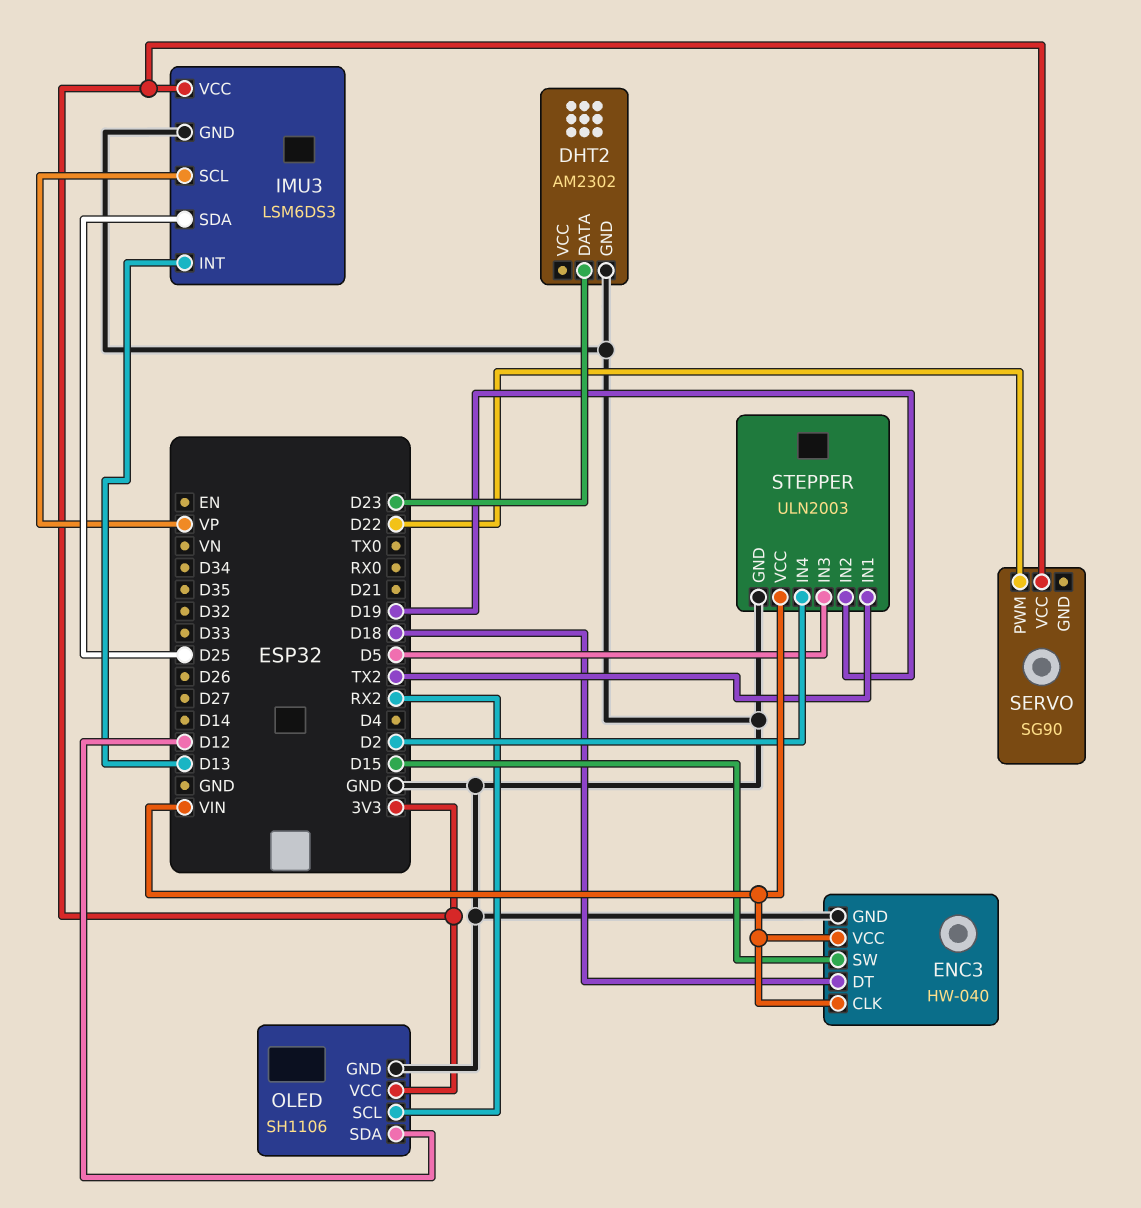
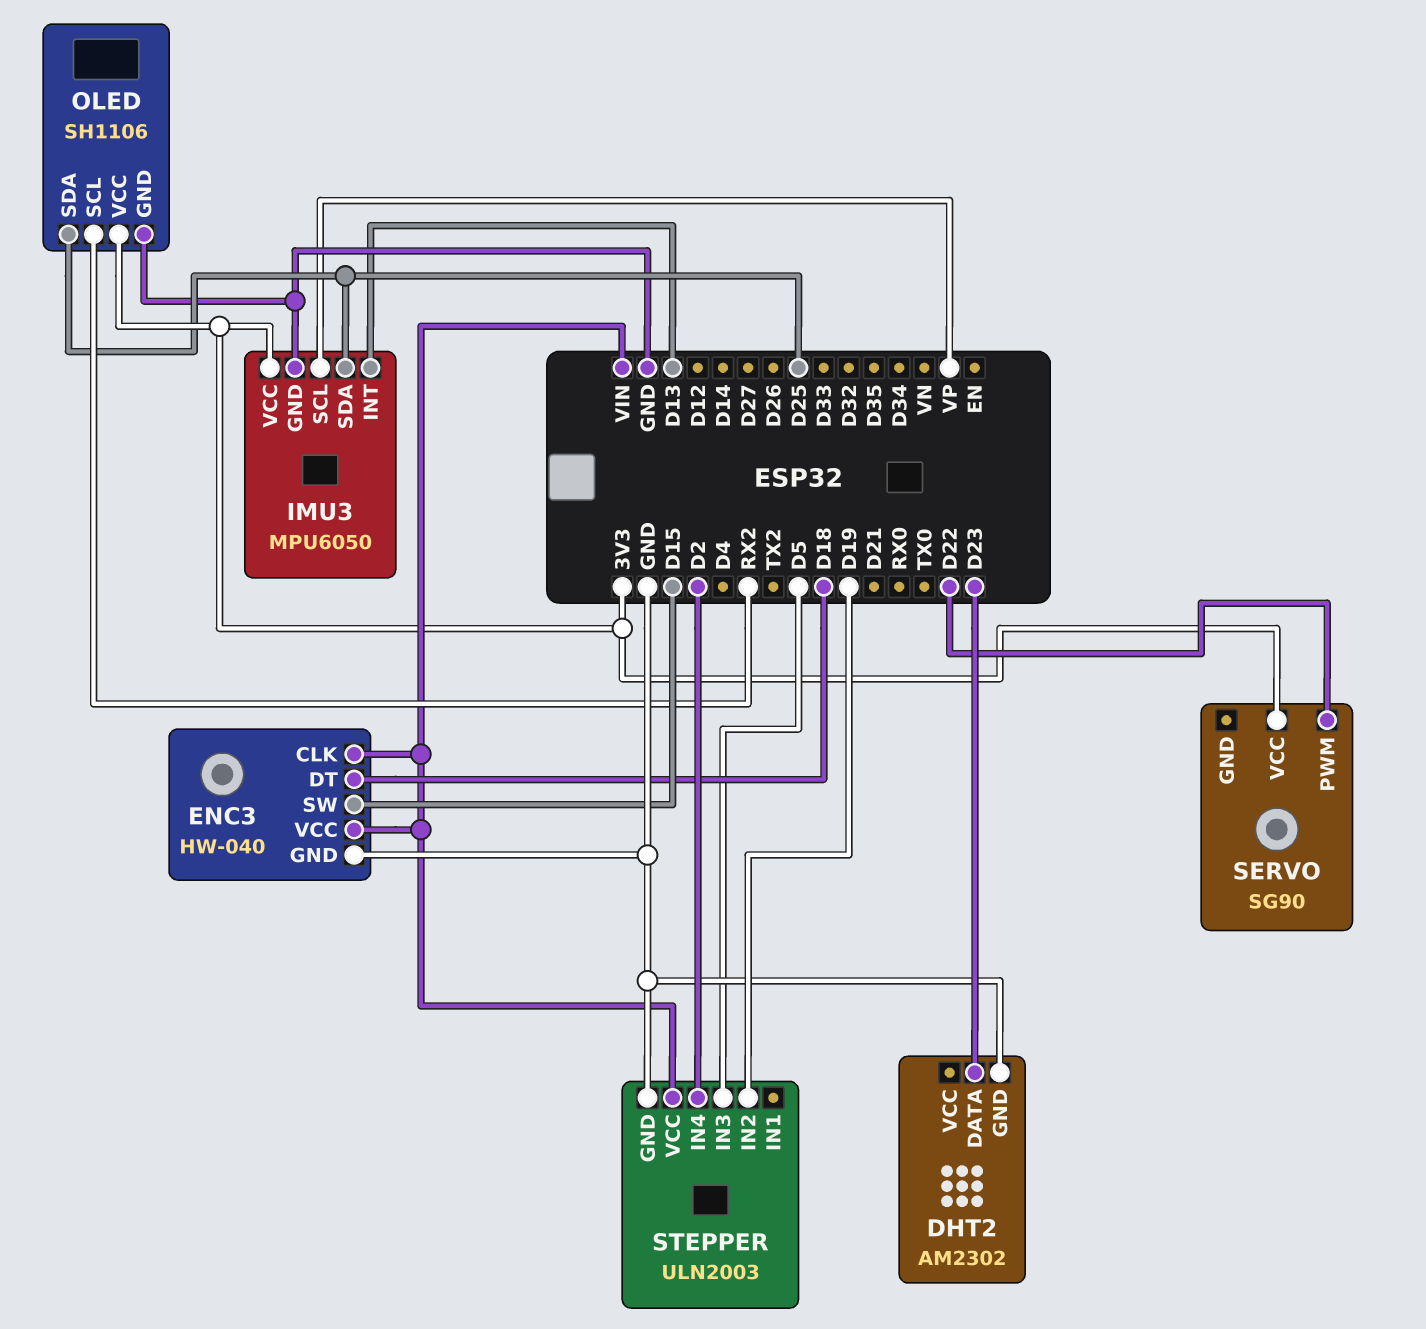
IMU3: LSM6DS3 -> MPU6050
OLED pin SDA: D12 -> D25
STEPPER pin IN1: TX2 -> none

